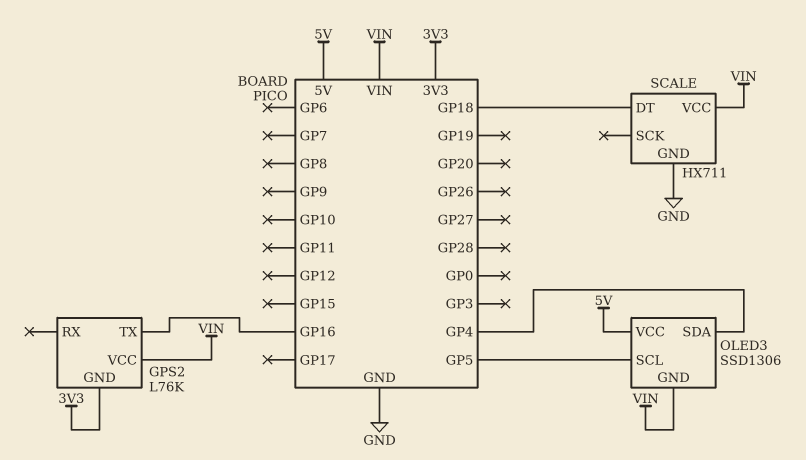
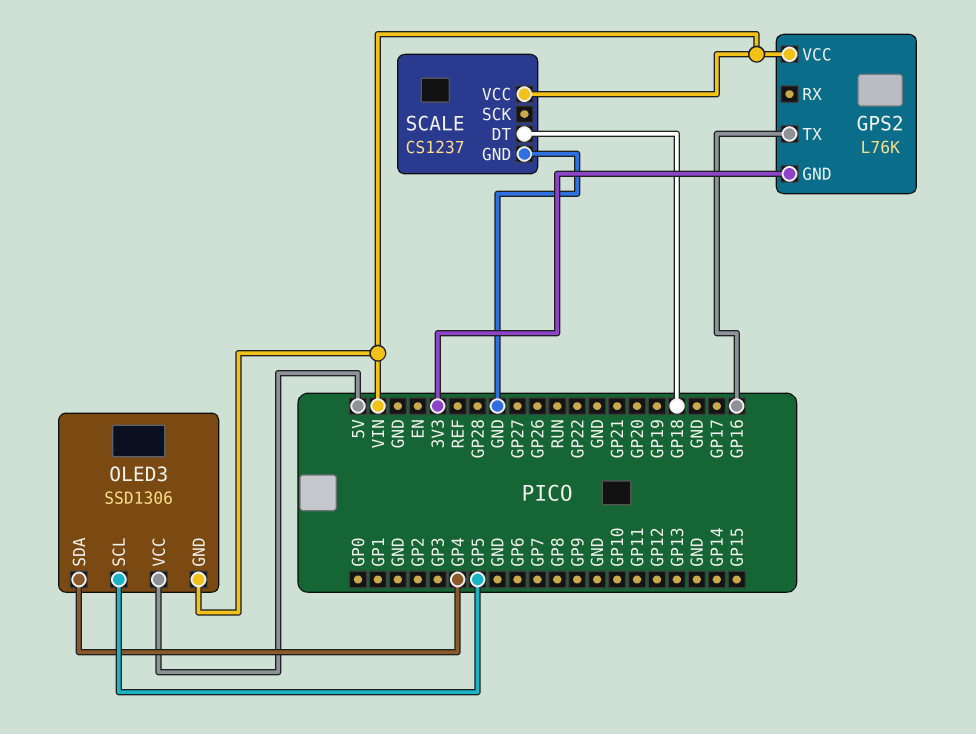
SCALE: HX711 -> CS1237

